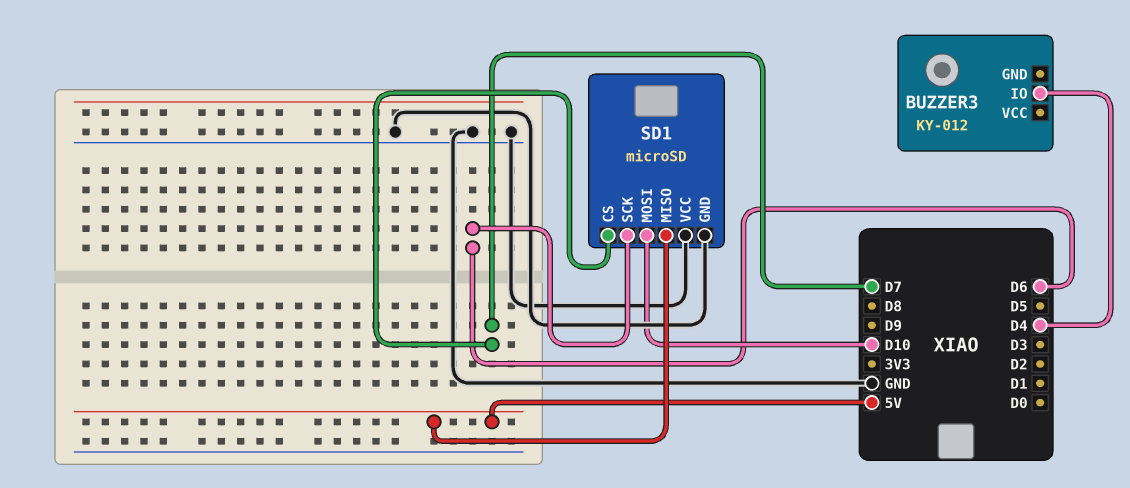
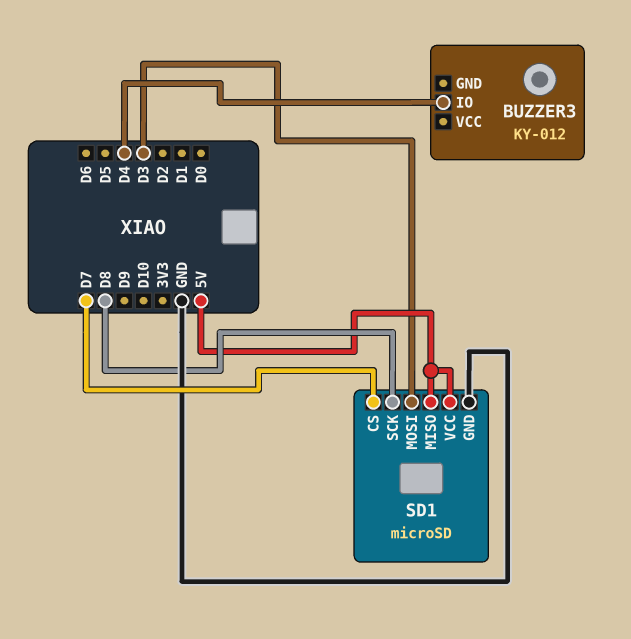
SD1 pin MOSI: D10 -> D3
SD1 pin SCK: D6 -> D8
SD1 pin VCC: GND -> 5V

